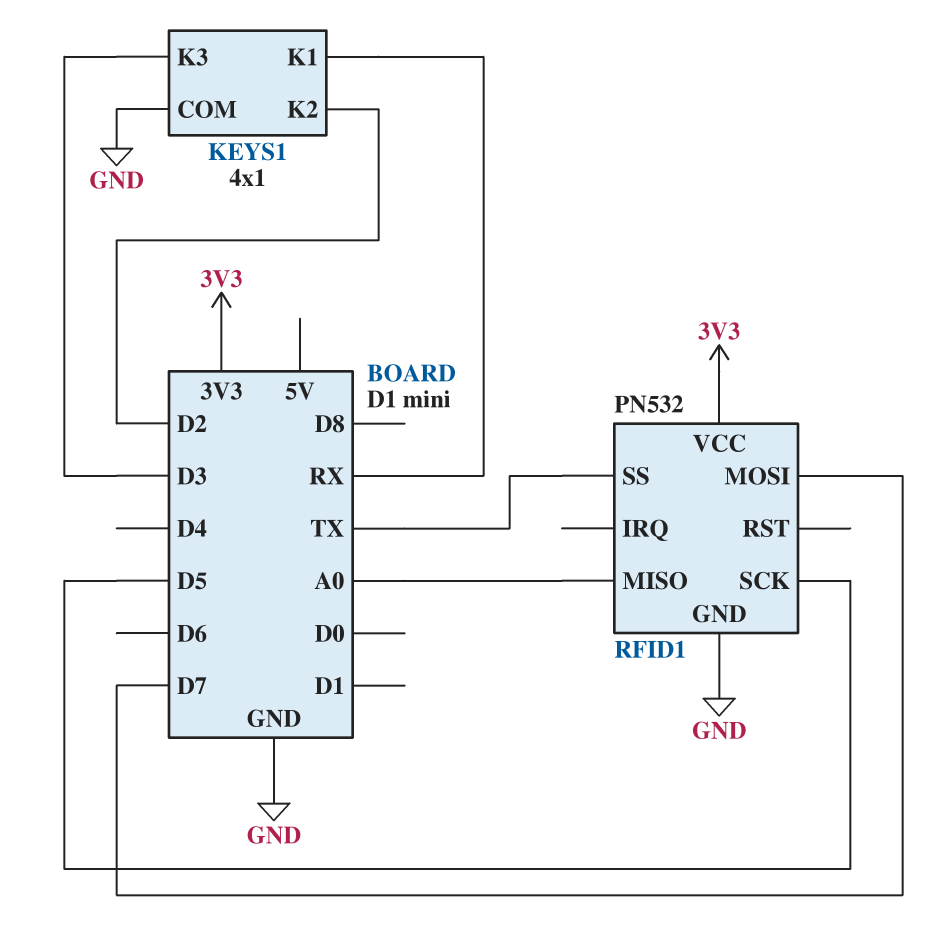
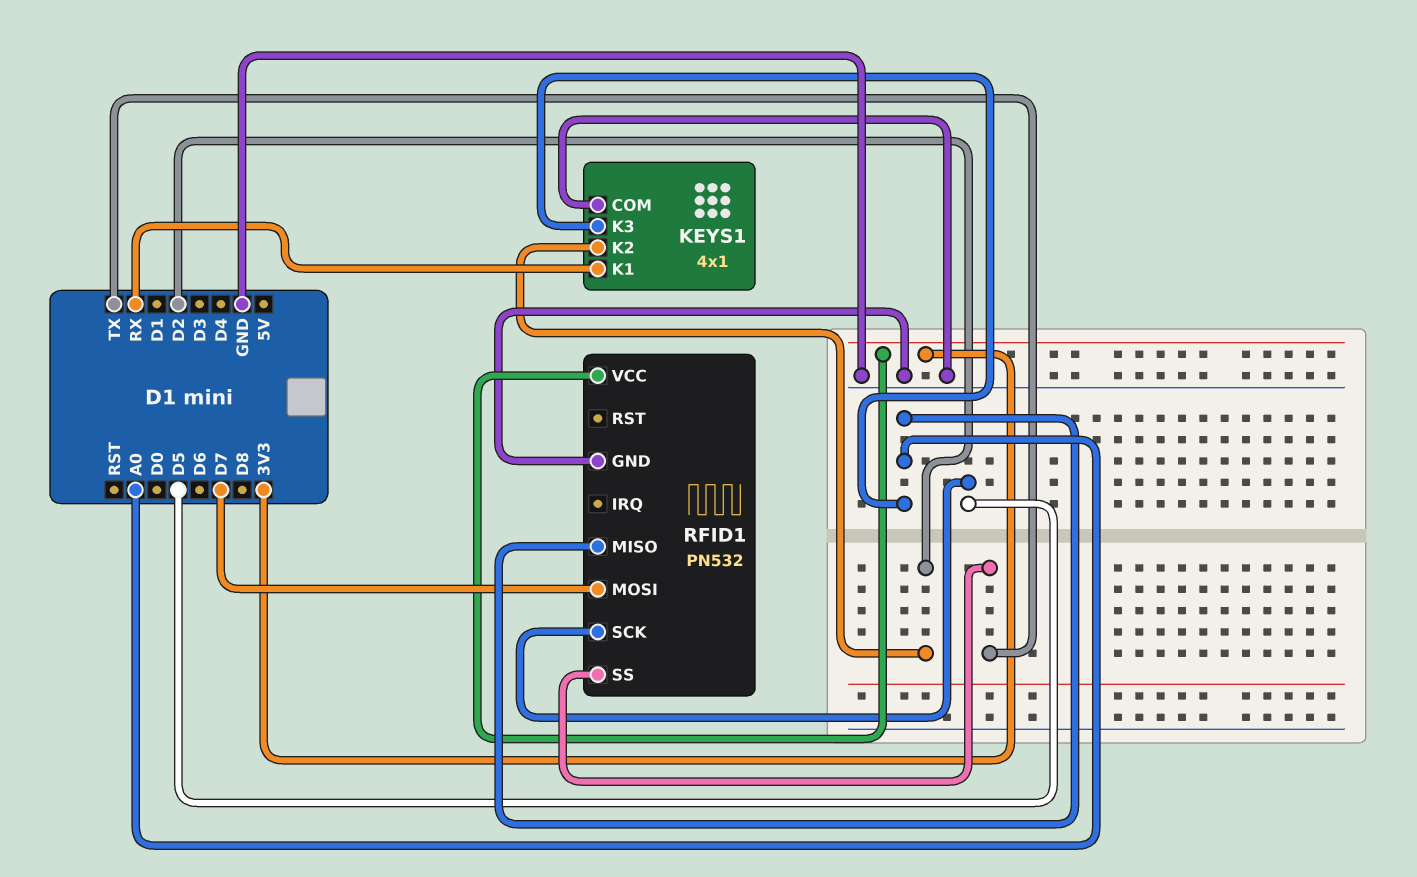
KEYS1 pin K3: D3 -> A0

